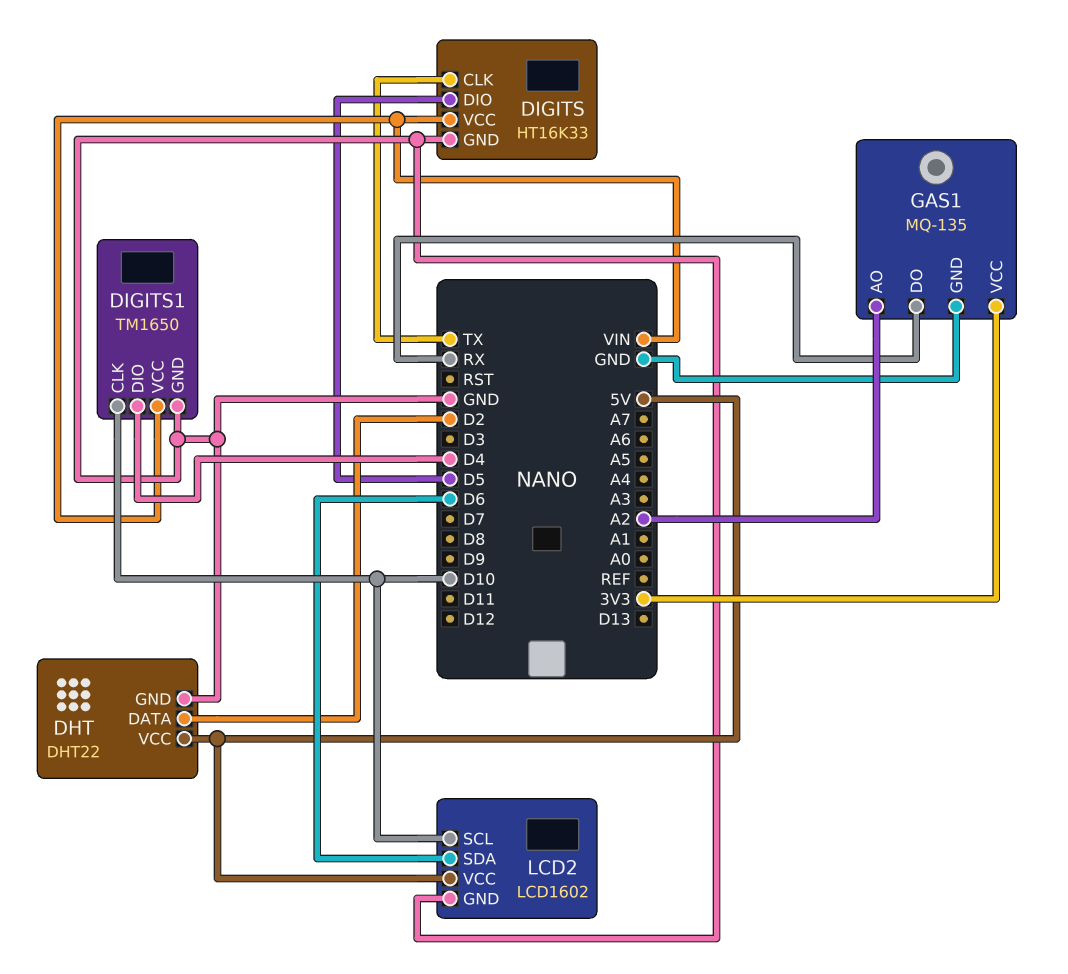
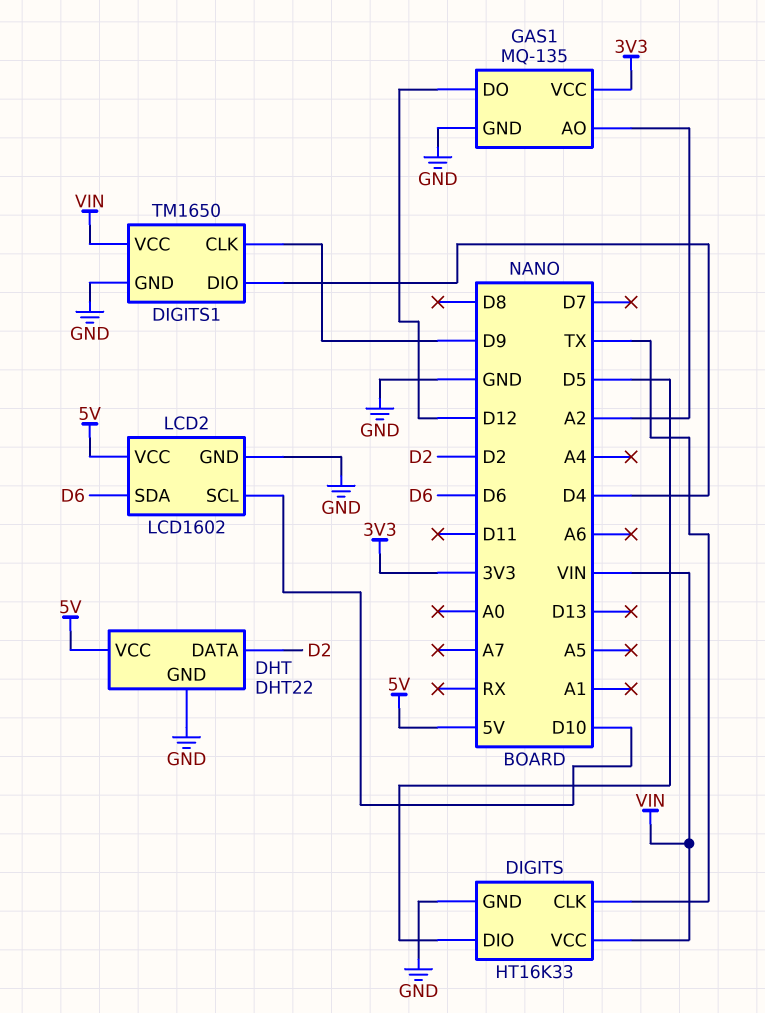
DIGITS1 pin CLK: D10 -> D9
GAS1 pin DO: RX -> D12

